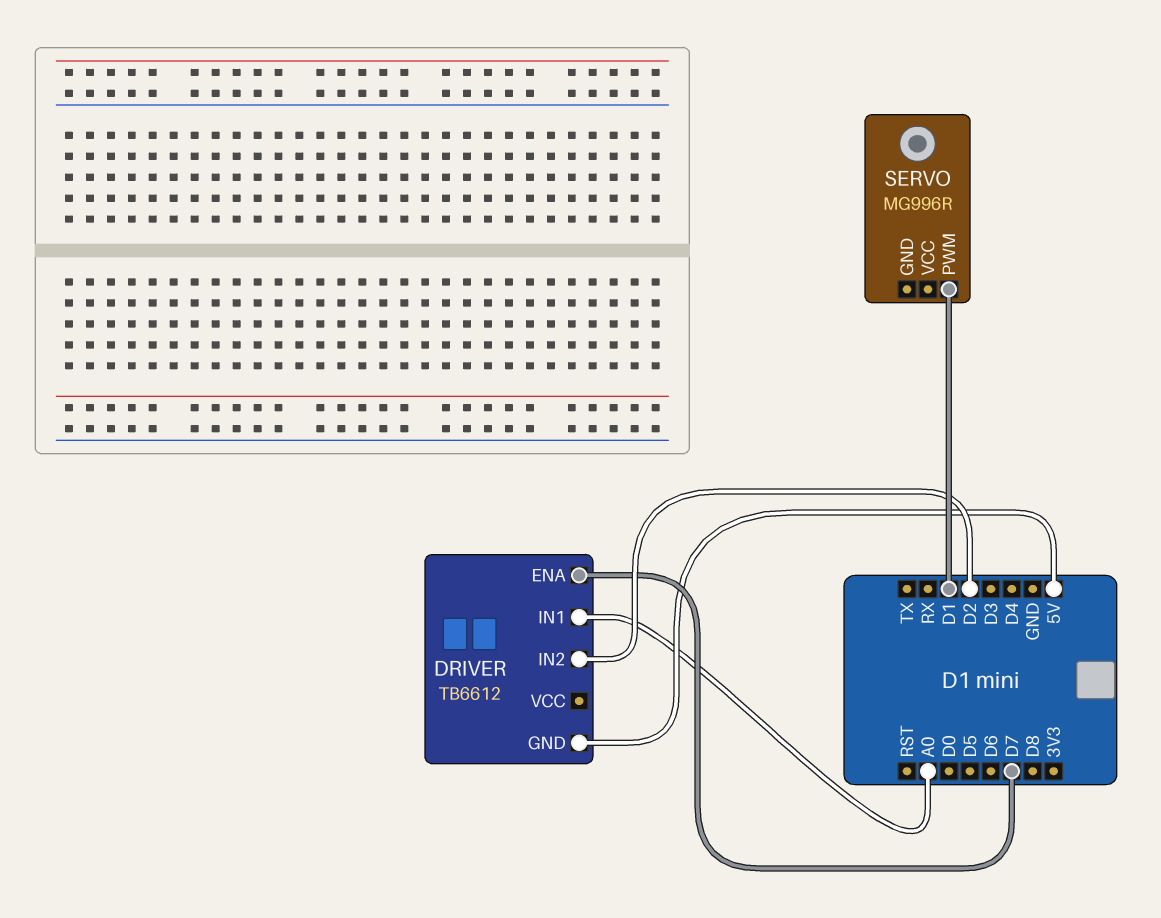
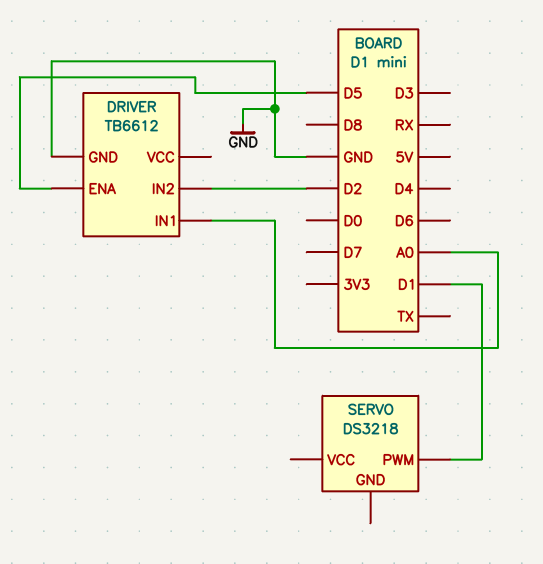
DRIVER pin ENA: D7 -> D5
DRIVER pin GND: 5V -> GND
SERVO: MG996R -> DS3218

